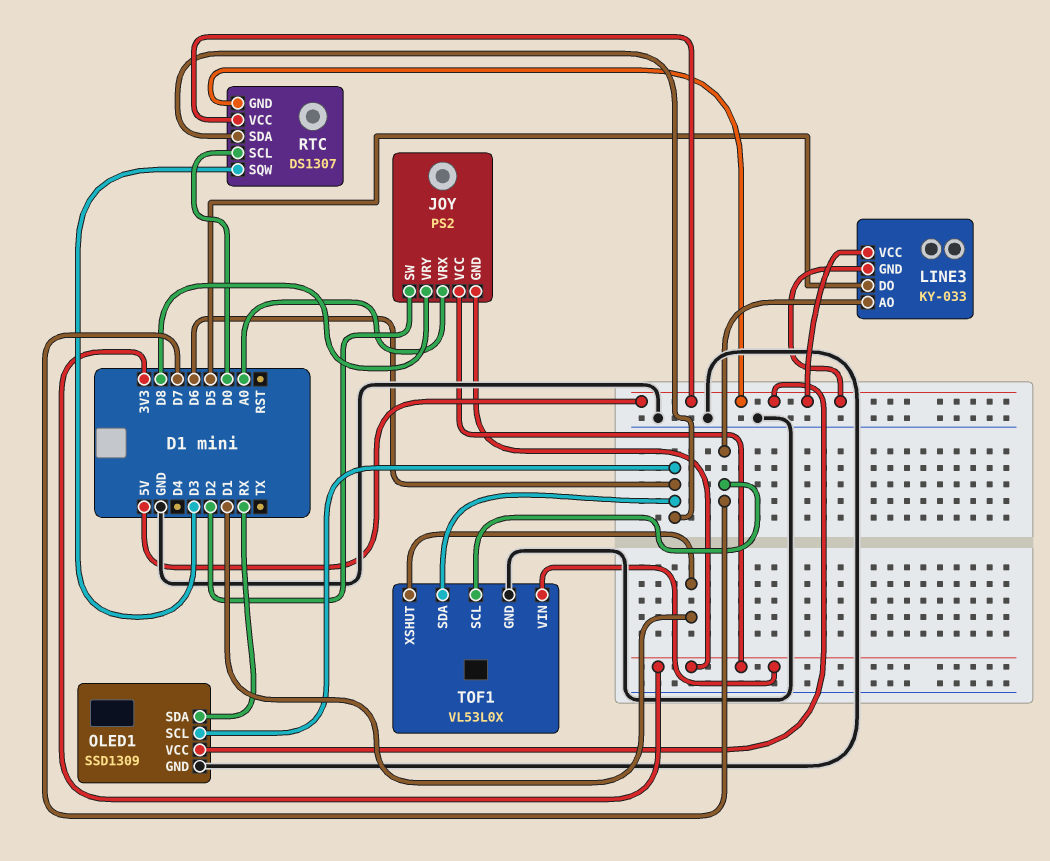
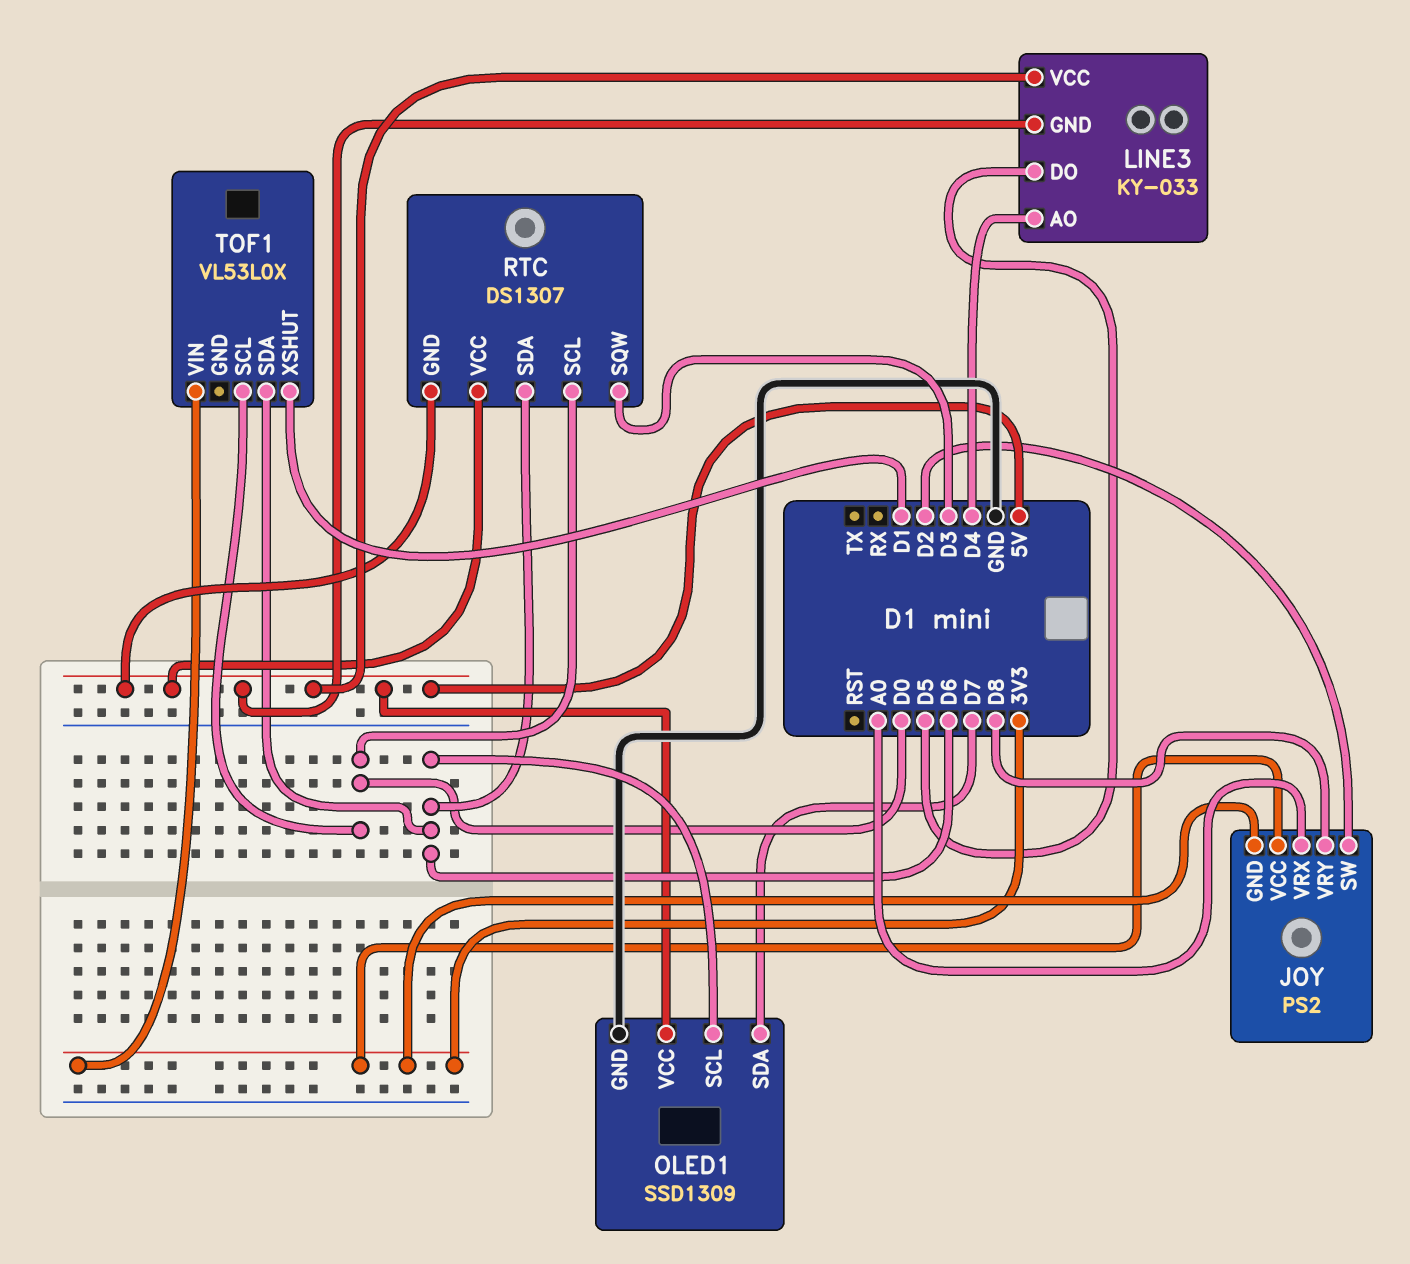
LINE3 pin AO: D7 -> D4
OLED1 pin SDA: RX -> D7
TOF1 pin GND: GND -> none
TOF1 pin SCL: D7 -> D0

